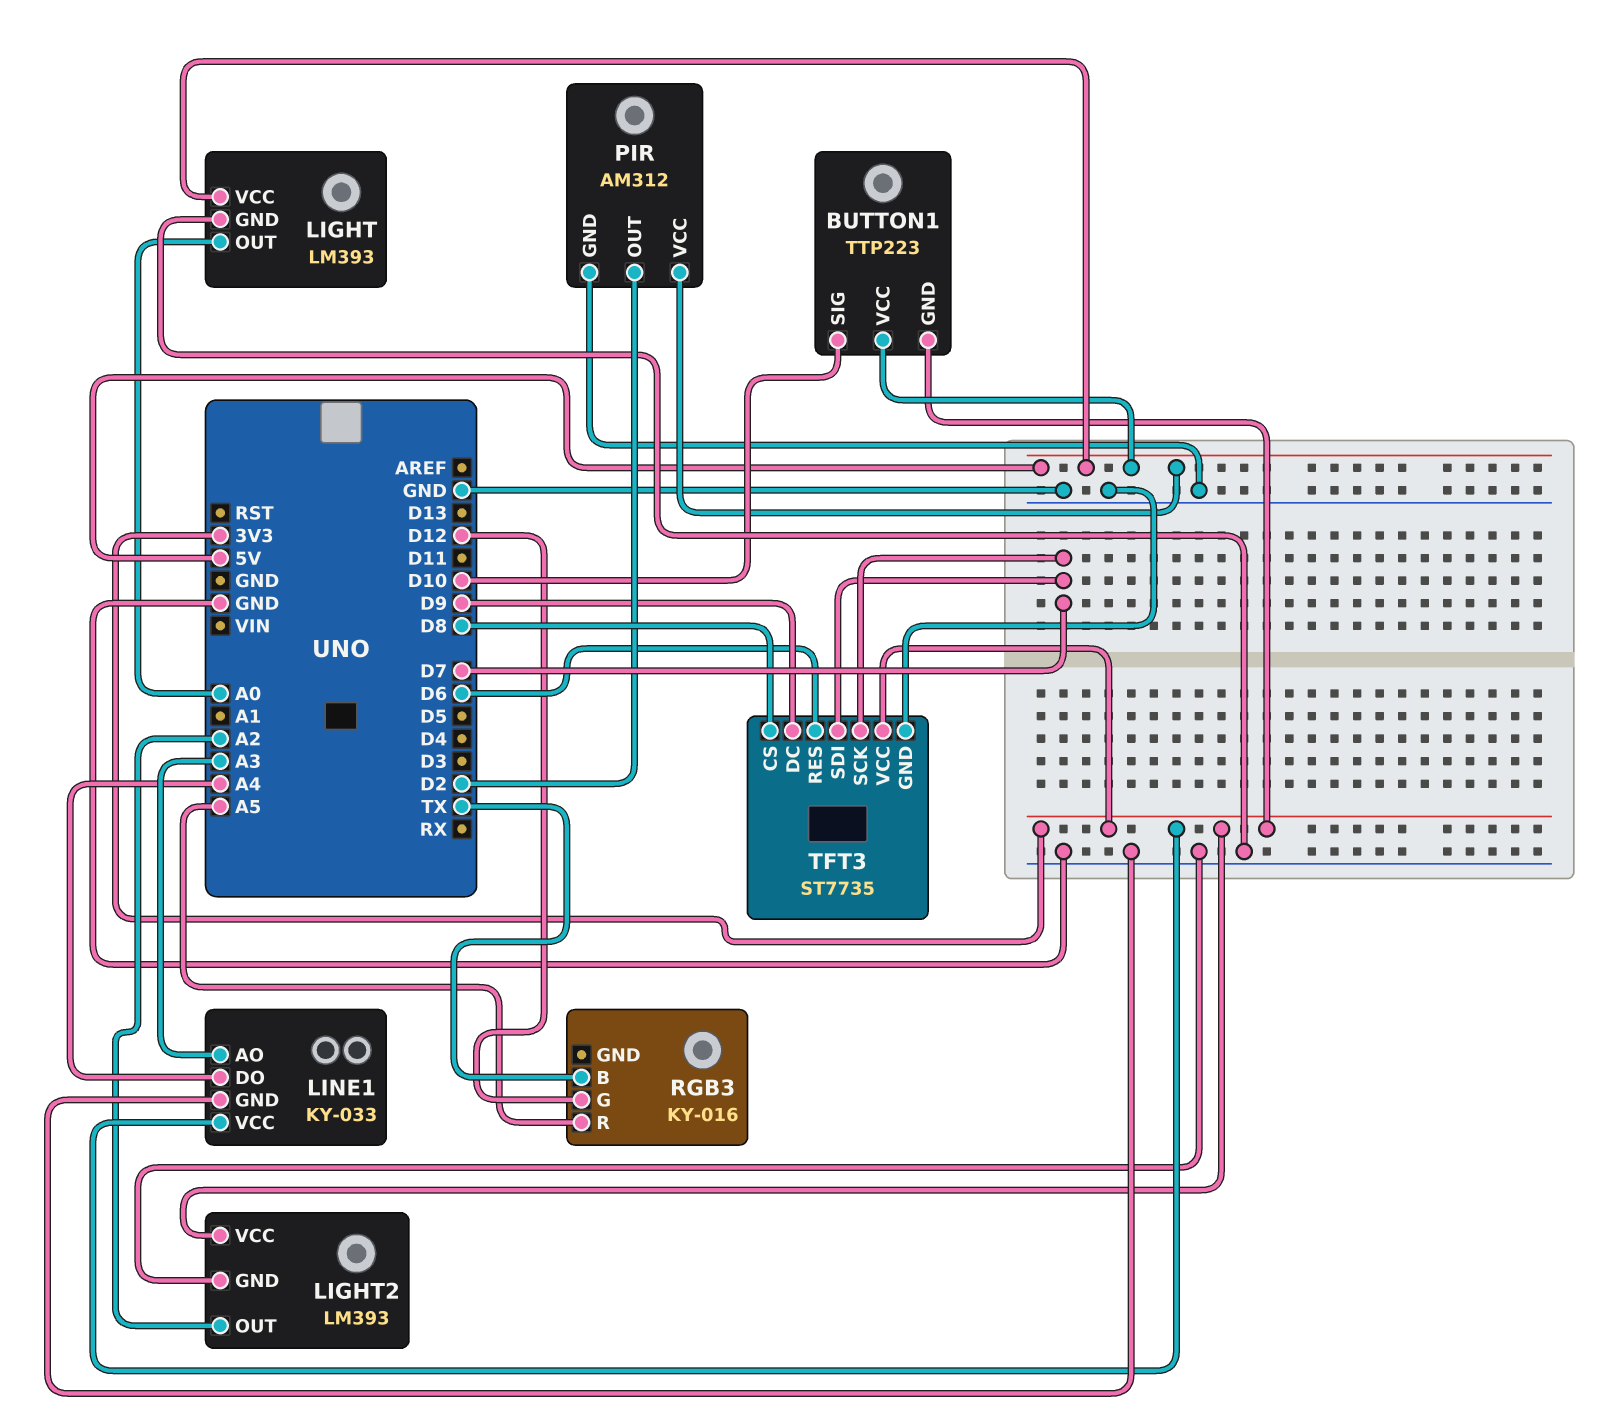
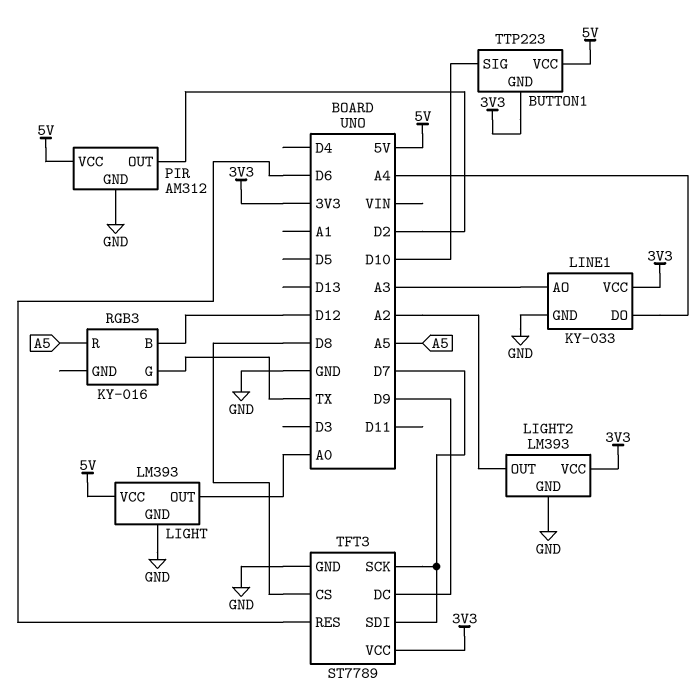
RGB3 pin B: TX -> D12
RGB3 pin G: D12 -> TX
TFT3: ST7735 -> ST7789

